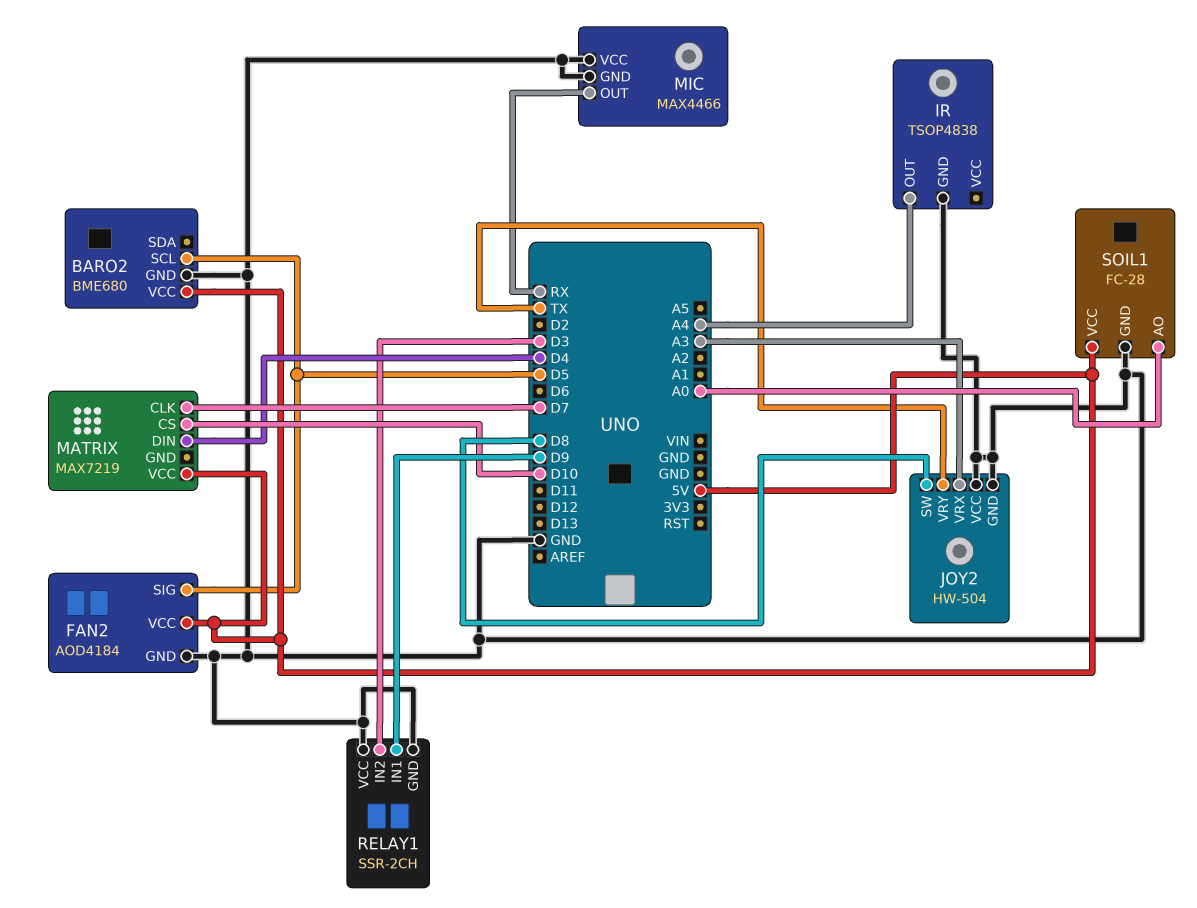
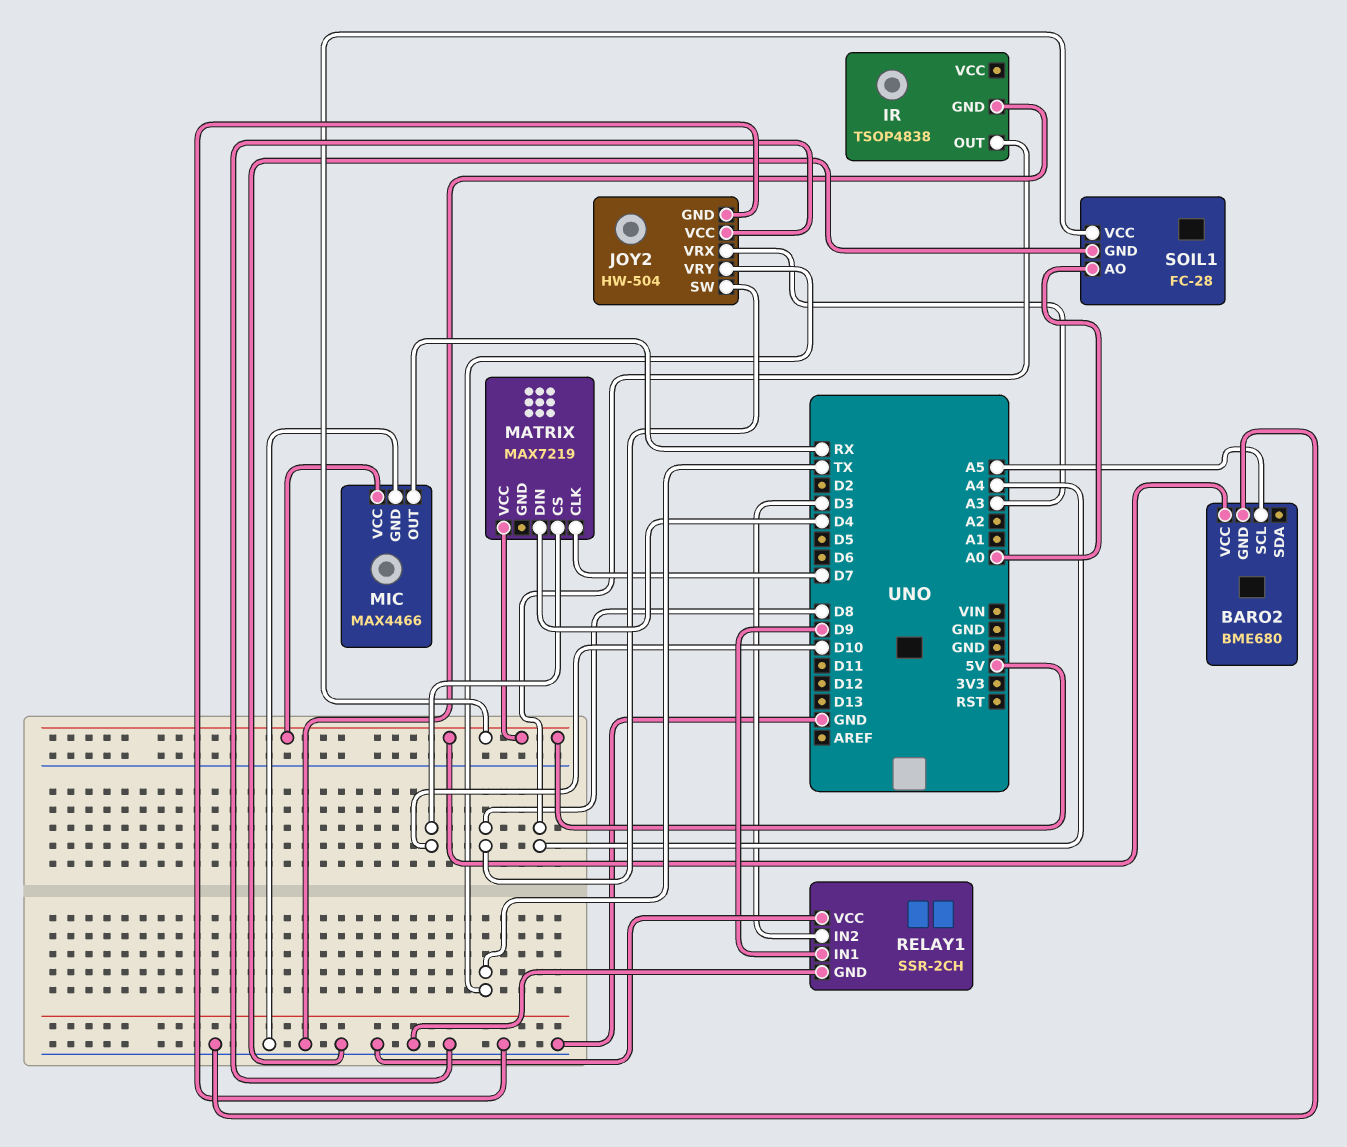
BARO2 pin SCL: D5 -> A5
FAN2: AOD4184 -> none
FAN2 pin GND: GND -> none
FAN2 pin SIG: D5 -> none
FAN2 pin VCC: 5V -> none
MIC pin VCC: GND -> 5V

